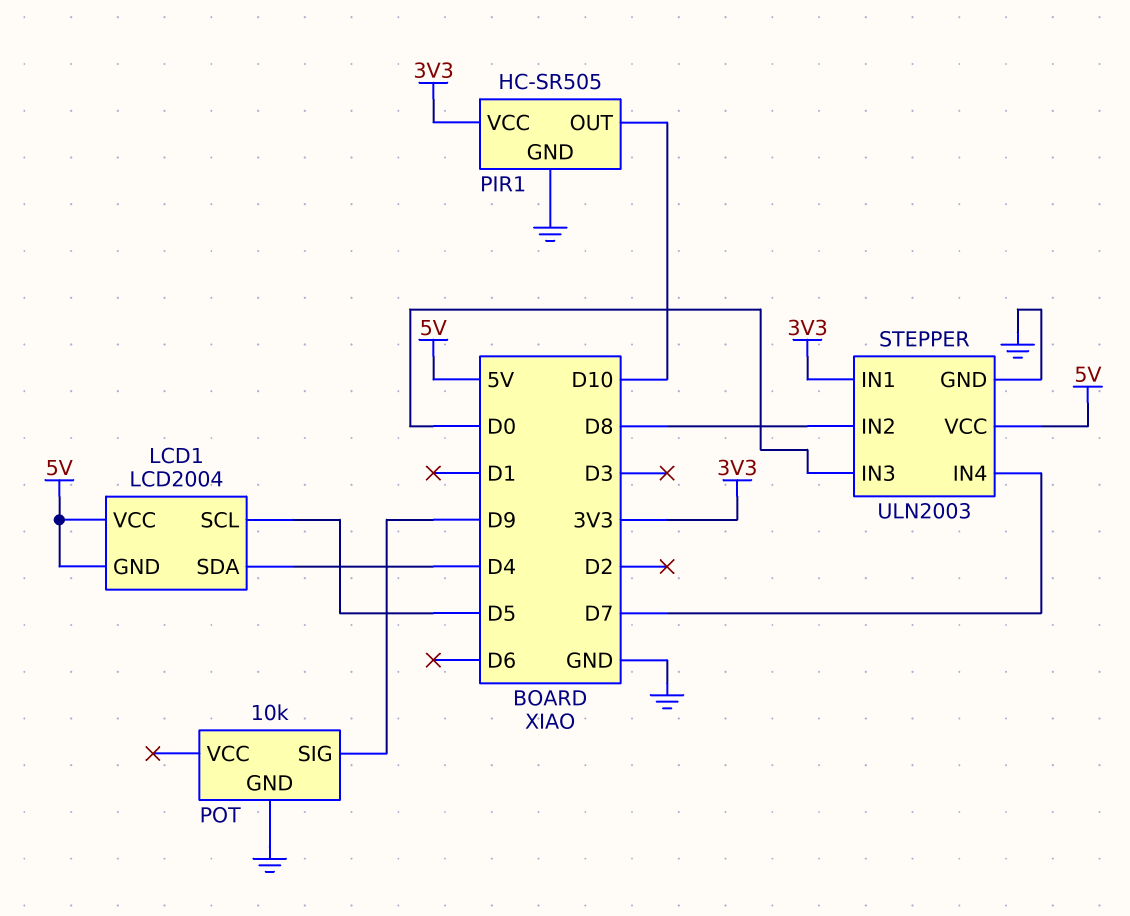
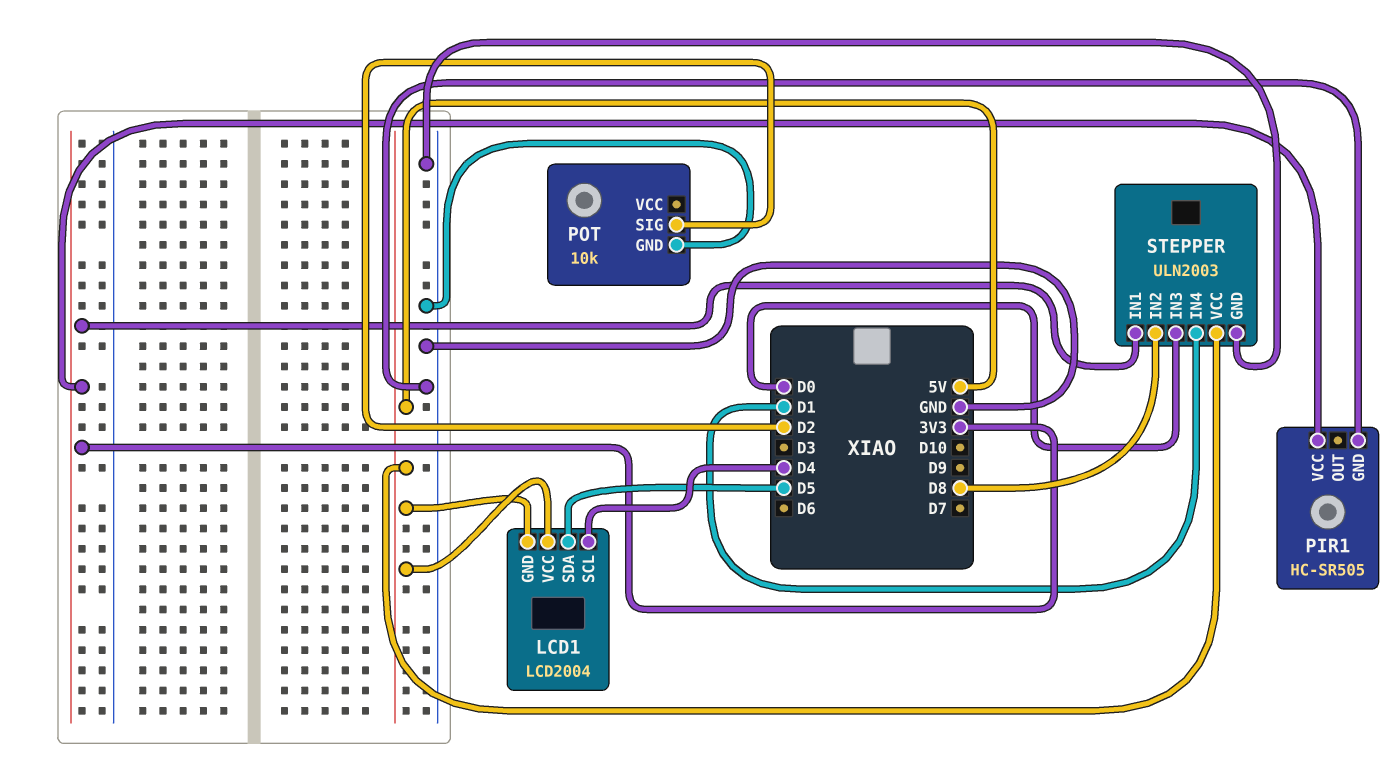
LCD1 pin SCL: D5 -> D4
LCD1 pin SDA: D4 -> D5
PIR1 pin OUT: D10 -> none
POT pin SIG: D9 -> D2
STEPPER pin IN4: D7 -> D1

